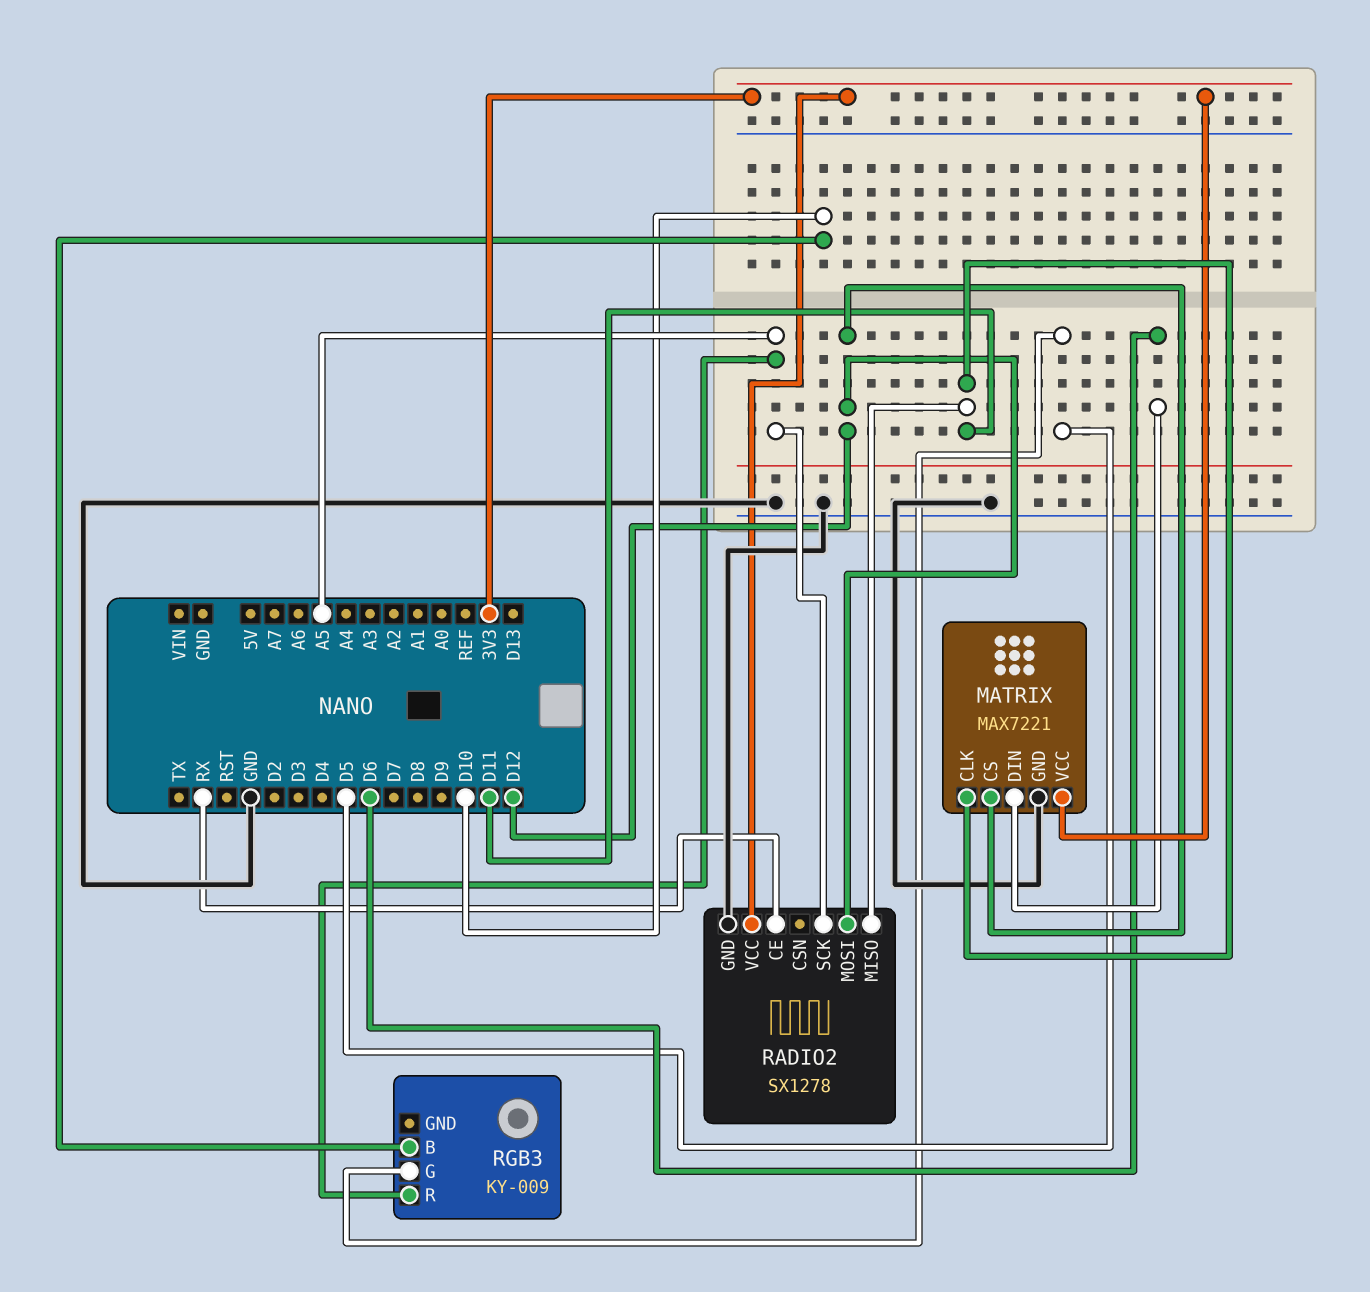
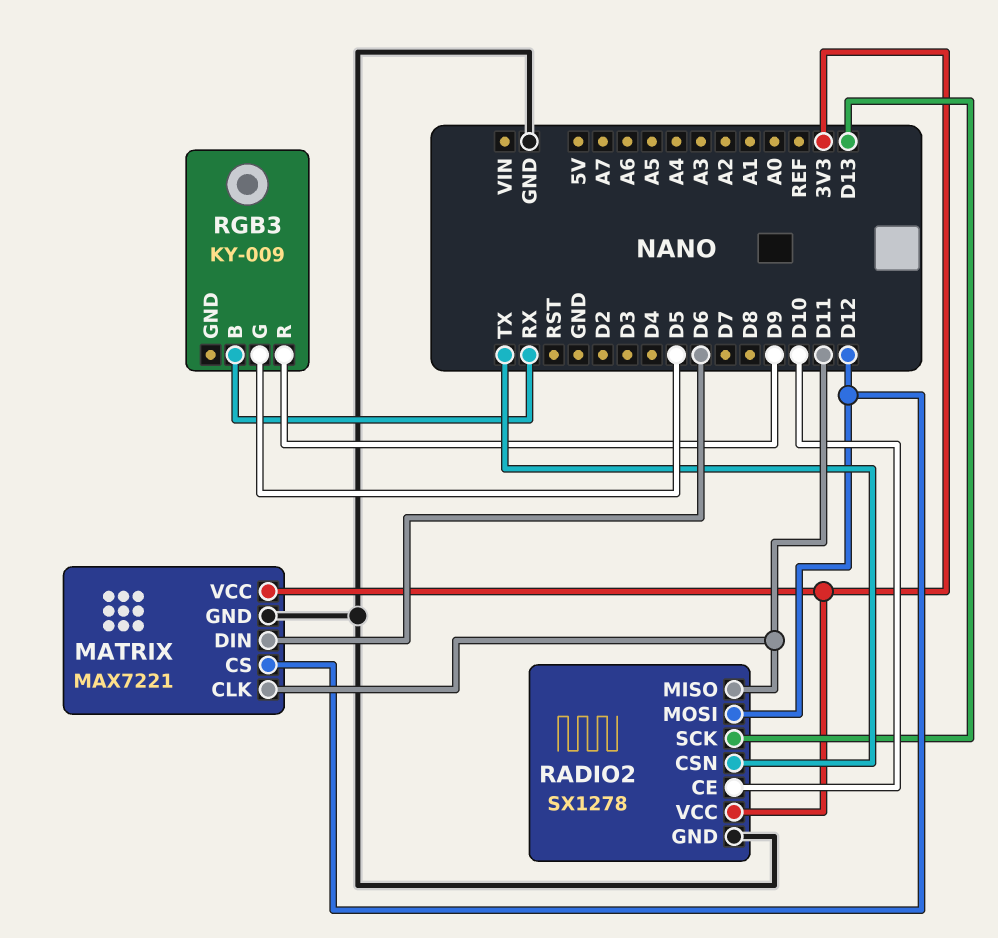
RADIO2 pin CE: RX -> D10
RADIO2 pin CSN: none -> TX
RADIO2 pin SCK: A5 -> D13
RGB3 pin B: D10 -> RX
RGB3 pin R: A5 -> D9

